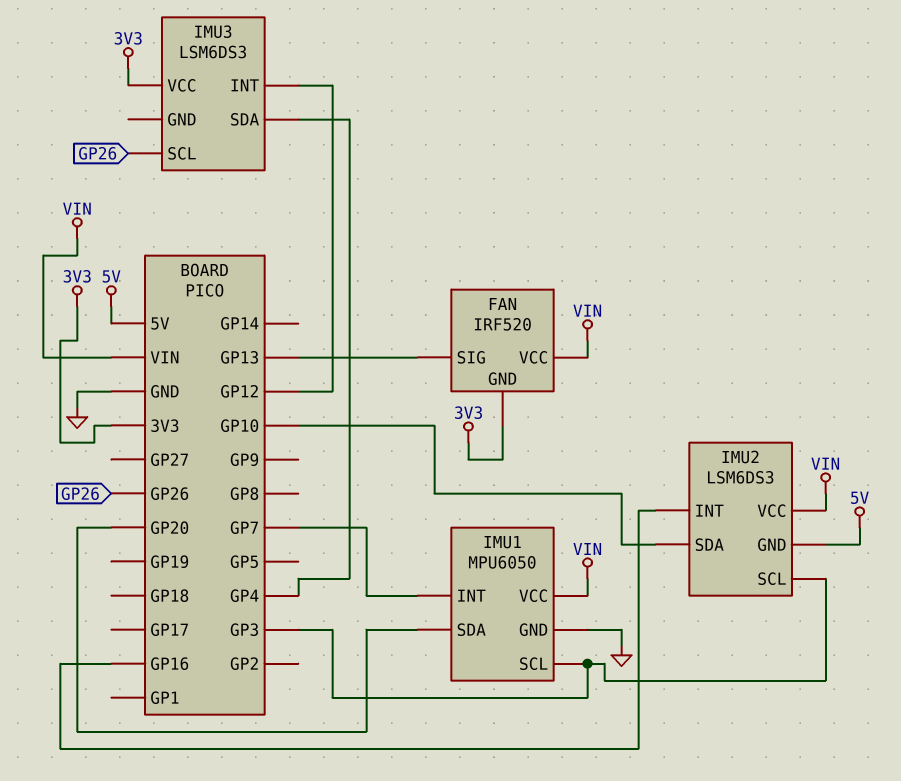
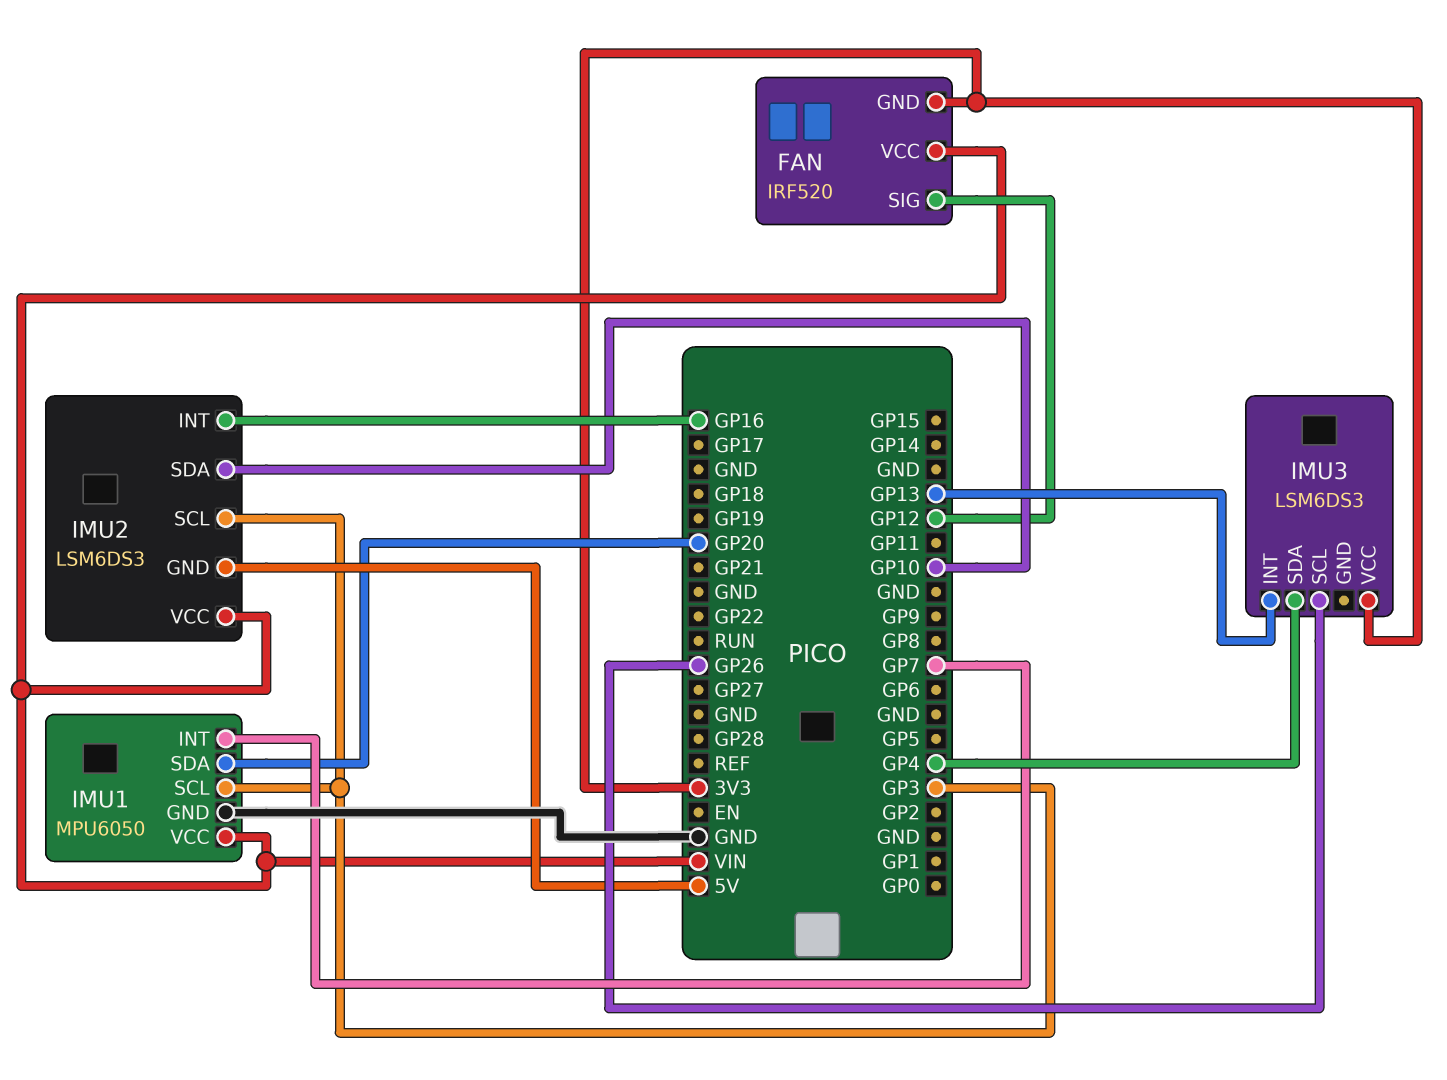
FAN pin SIG: GP13 -> GP12
IMU3 pin INT: GP12 -> GP13

